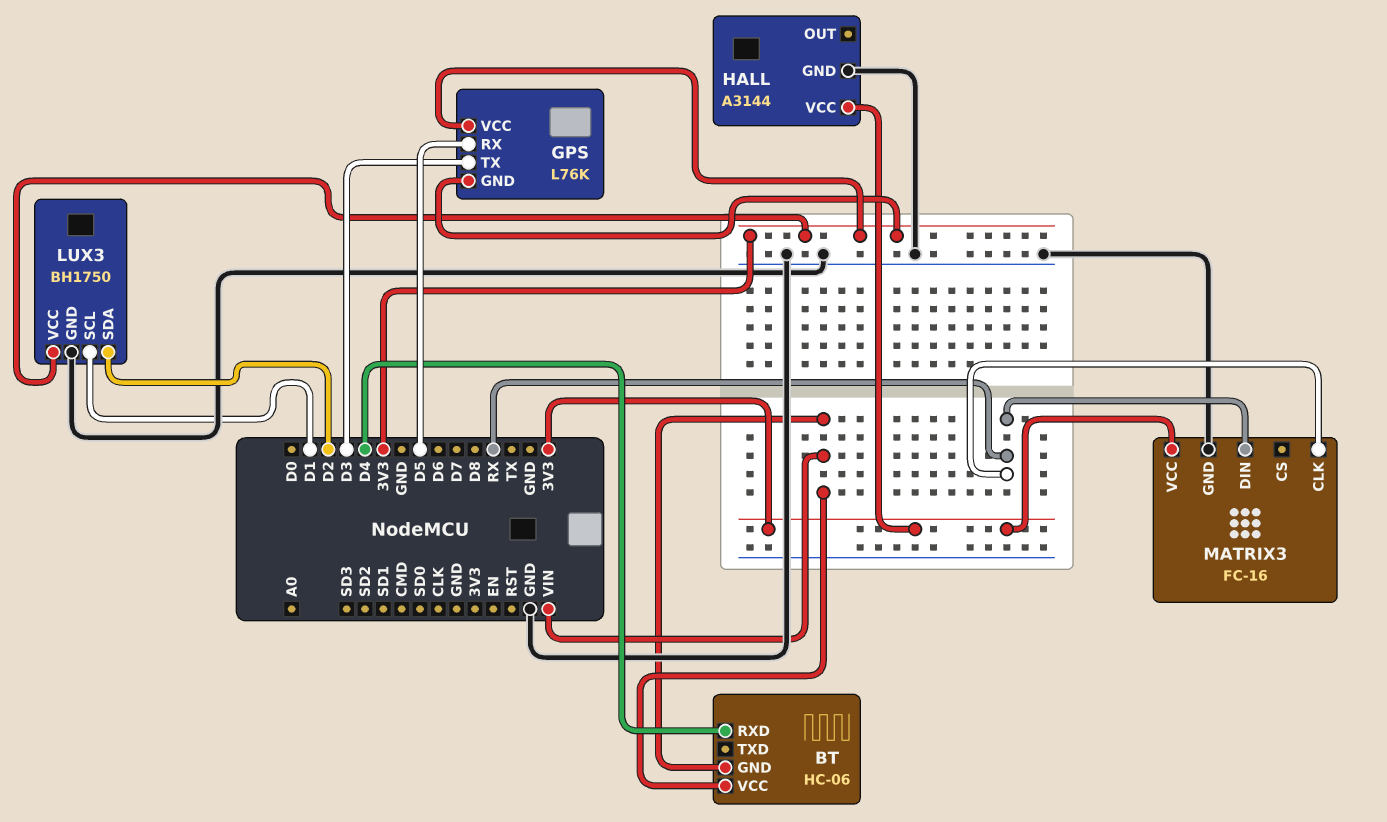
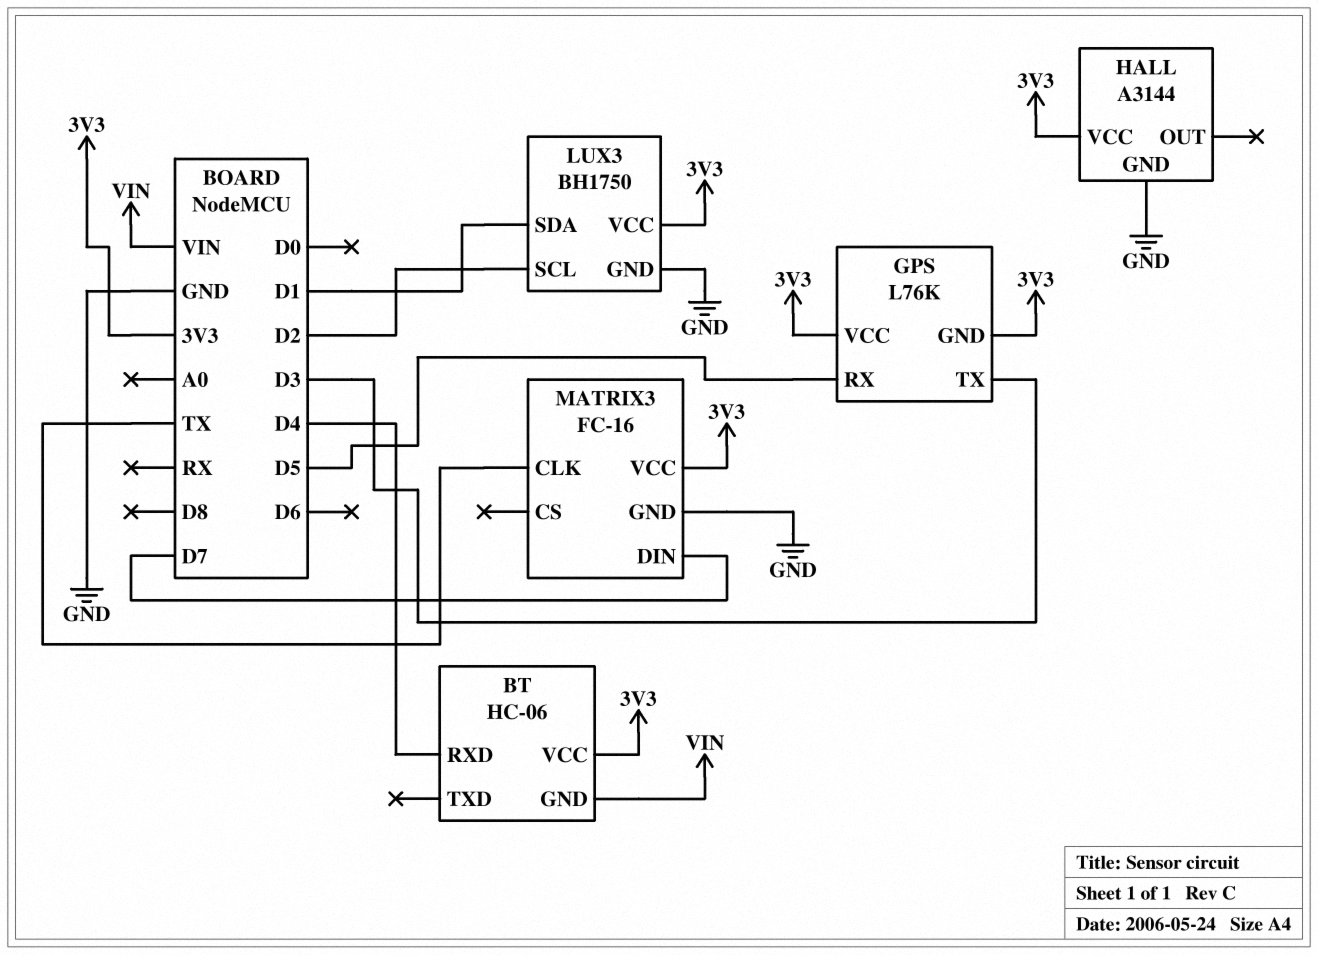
BT pin VCC: VIN -> 3V3
LUX3 pin SCL: D1 -> D2
LUX3 pin SDA: D2 -> D1
MATRIX3 pin CLK: RX -> TX
MATRIX3 pin DIN: RX -> D7

